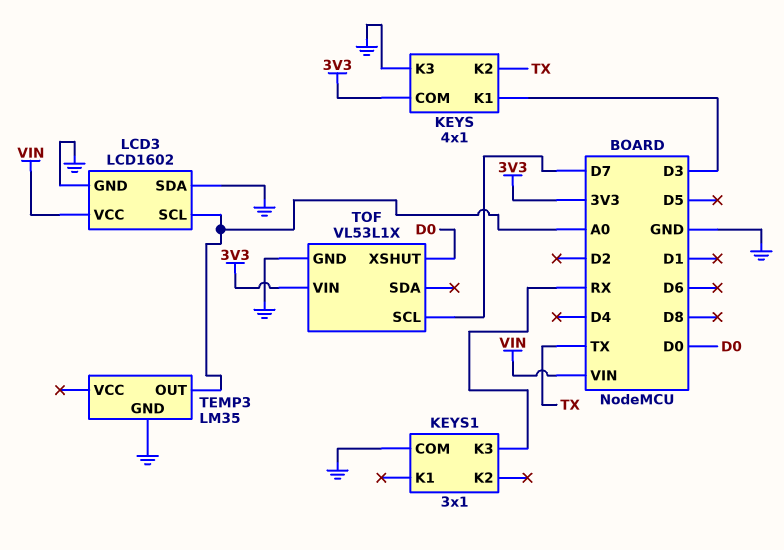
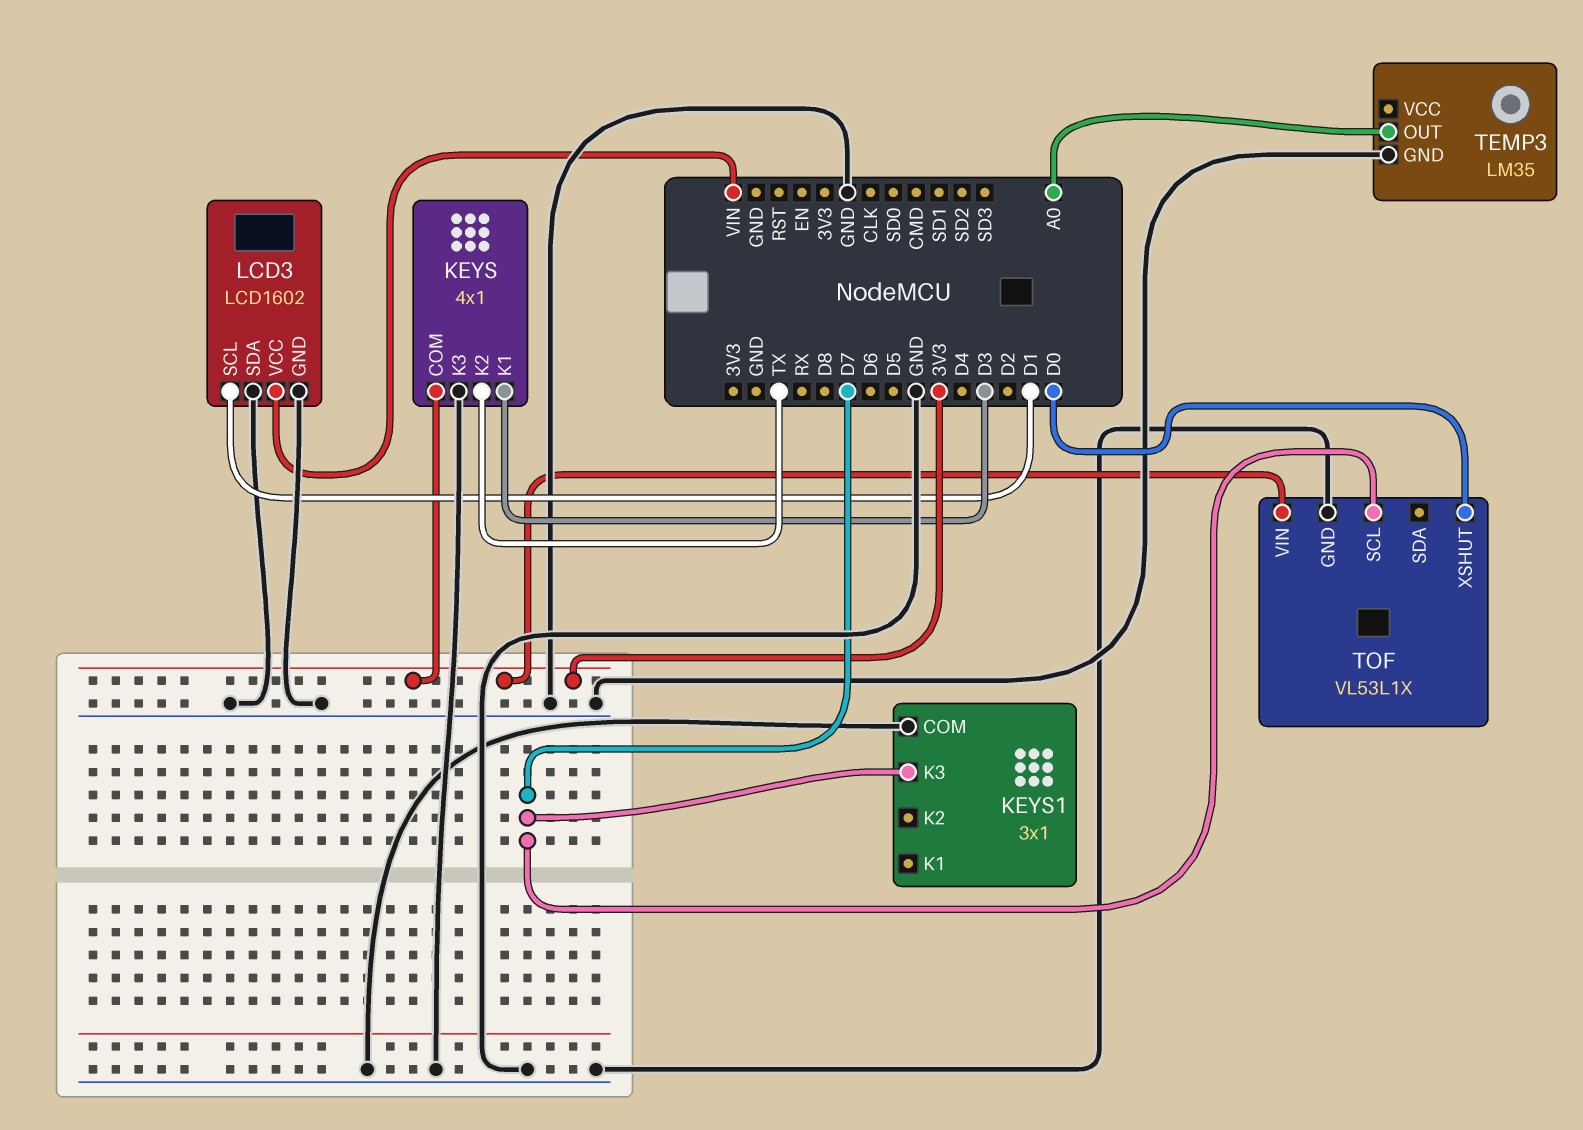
KEYS1 pin K3: RX -> D7
LCD3 pin SCL: A0 -> D1

